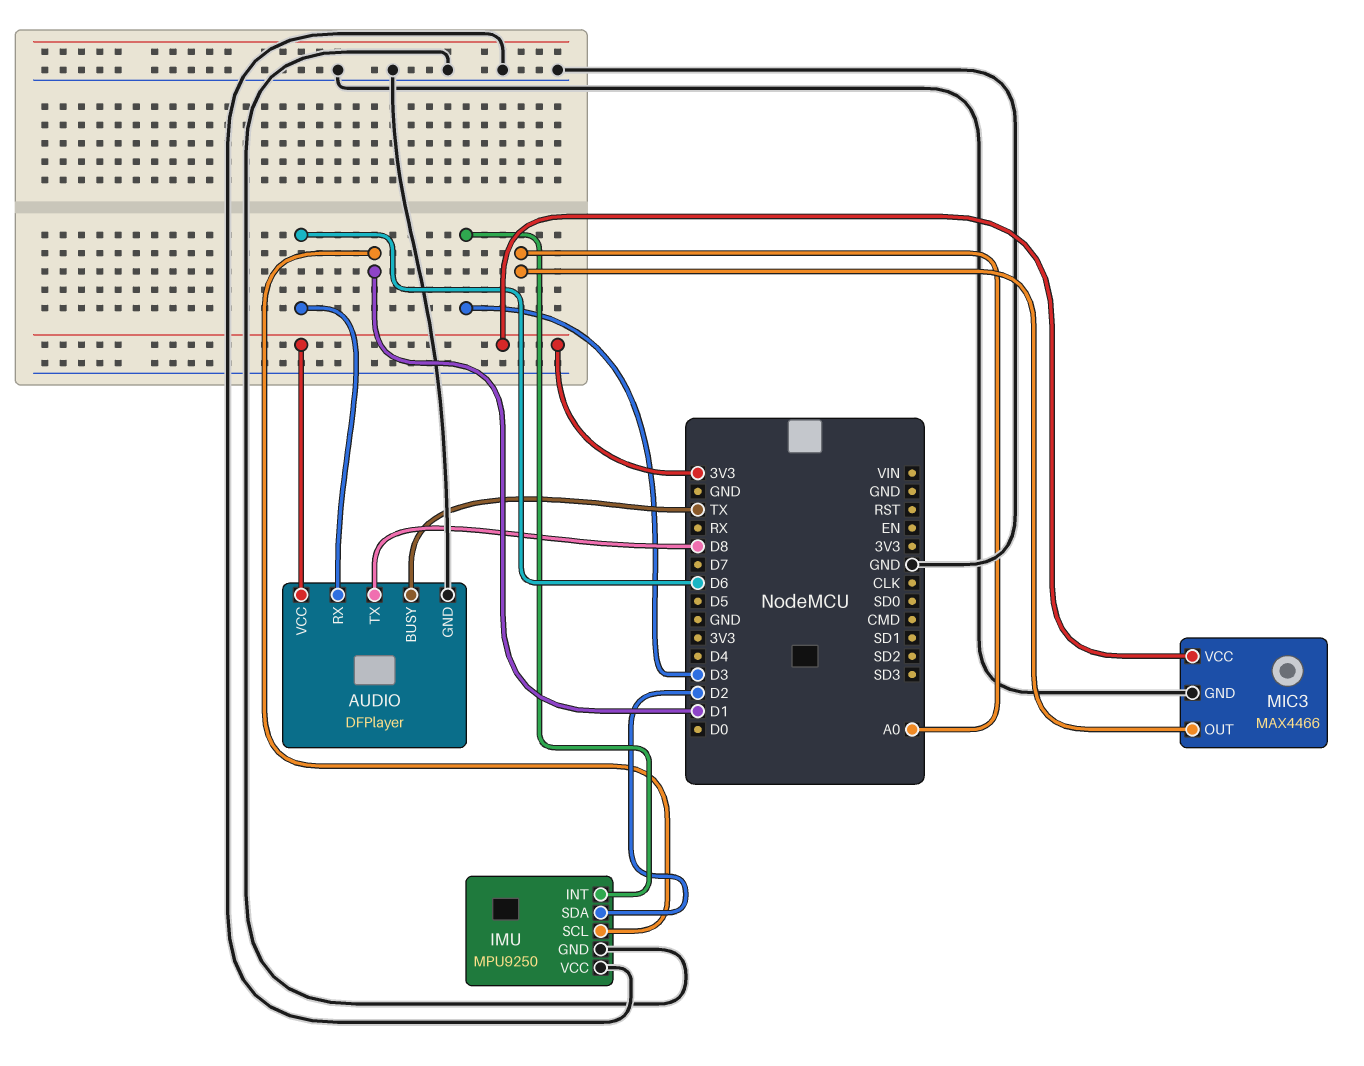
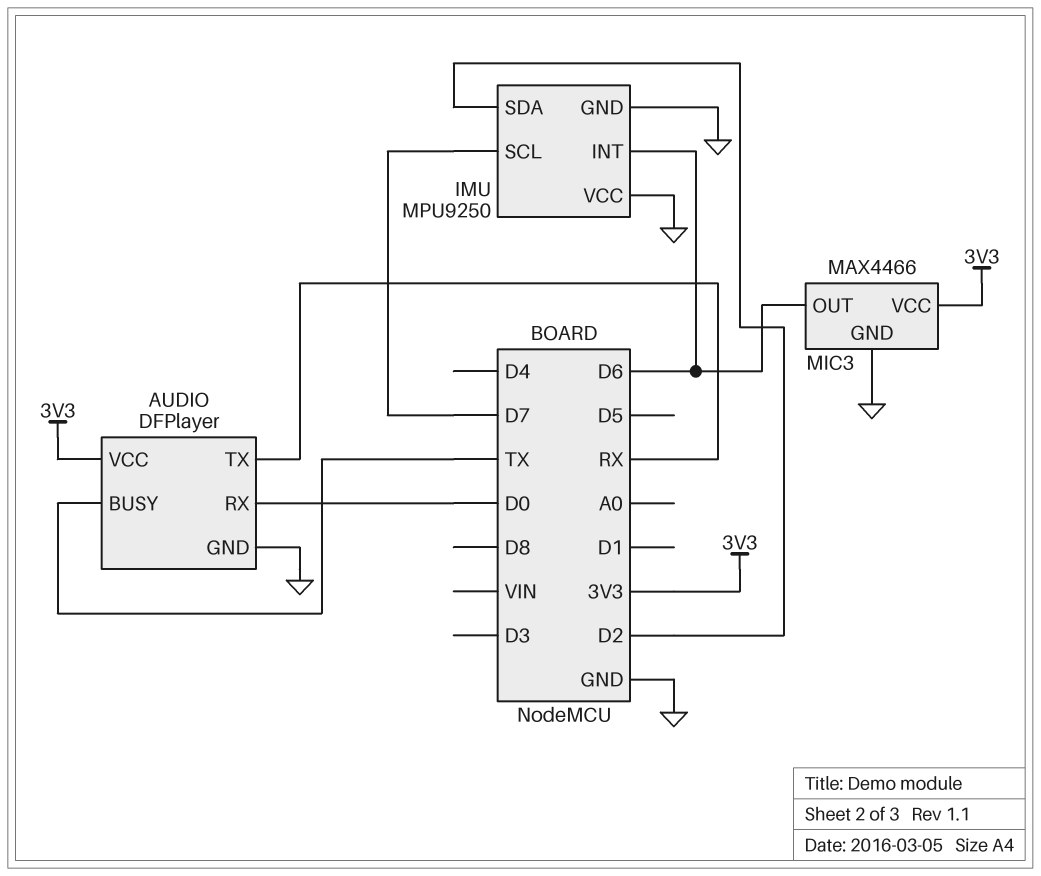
AUDIO pin RX: D6 -> D0
AUDIO pin TX: D8 -> RX
IMU pin INT: D3 -> D6
IMU pin SCL: D1 -> D7
MIC3 pin OUT: A0 -> D6

